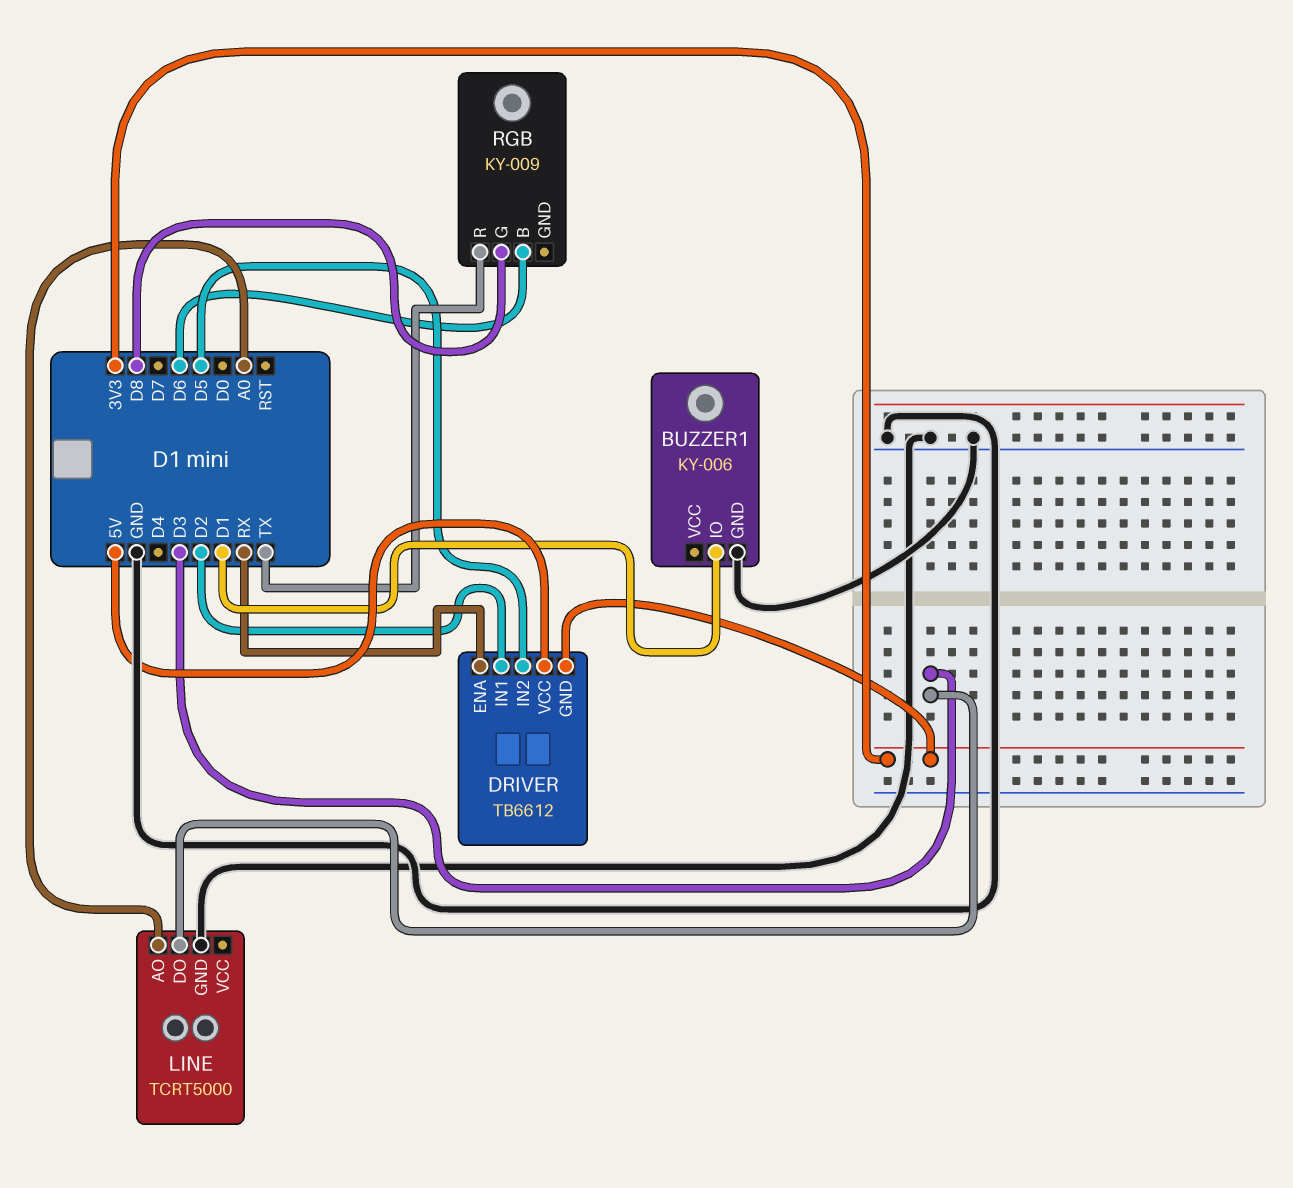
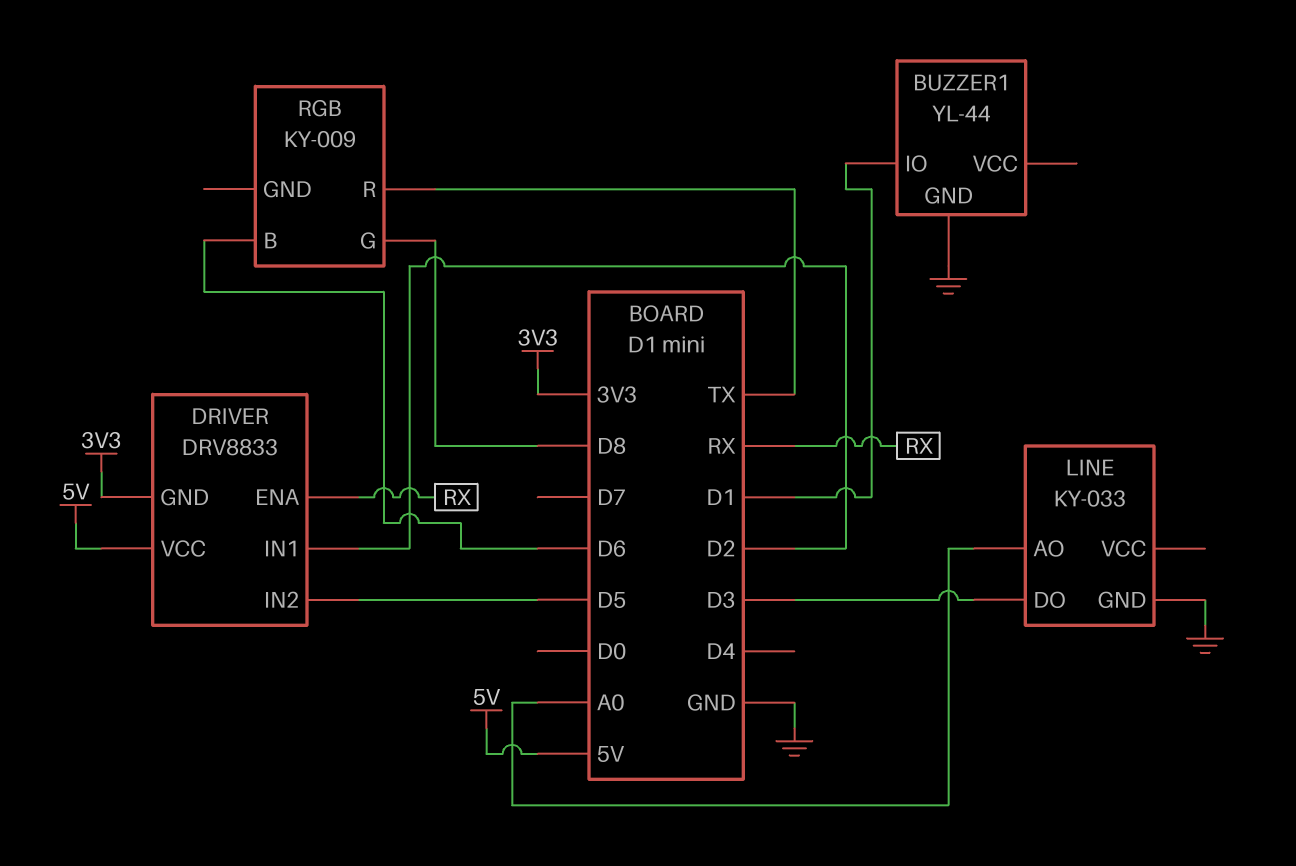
BUZZER1: KY-006 -> YL-44
DRIVER: TB6612 -> DRV8833
LINE: TCRT5000 -> KY-033

